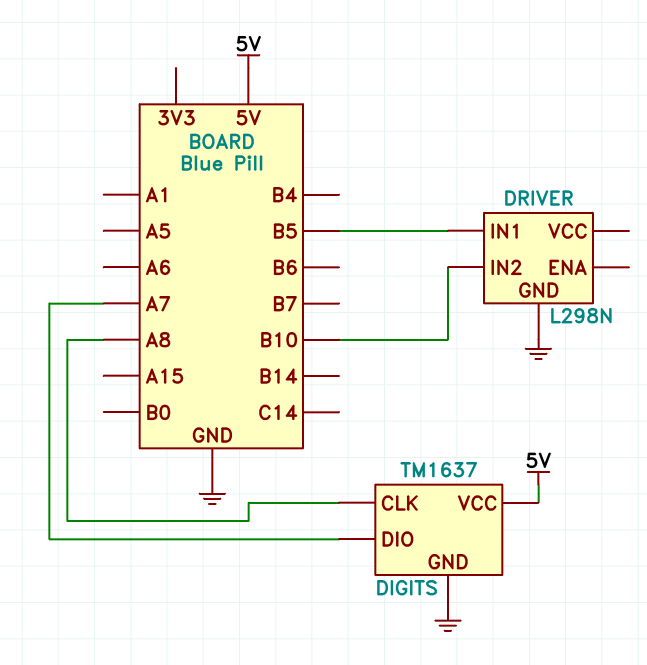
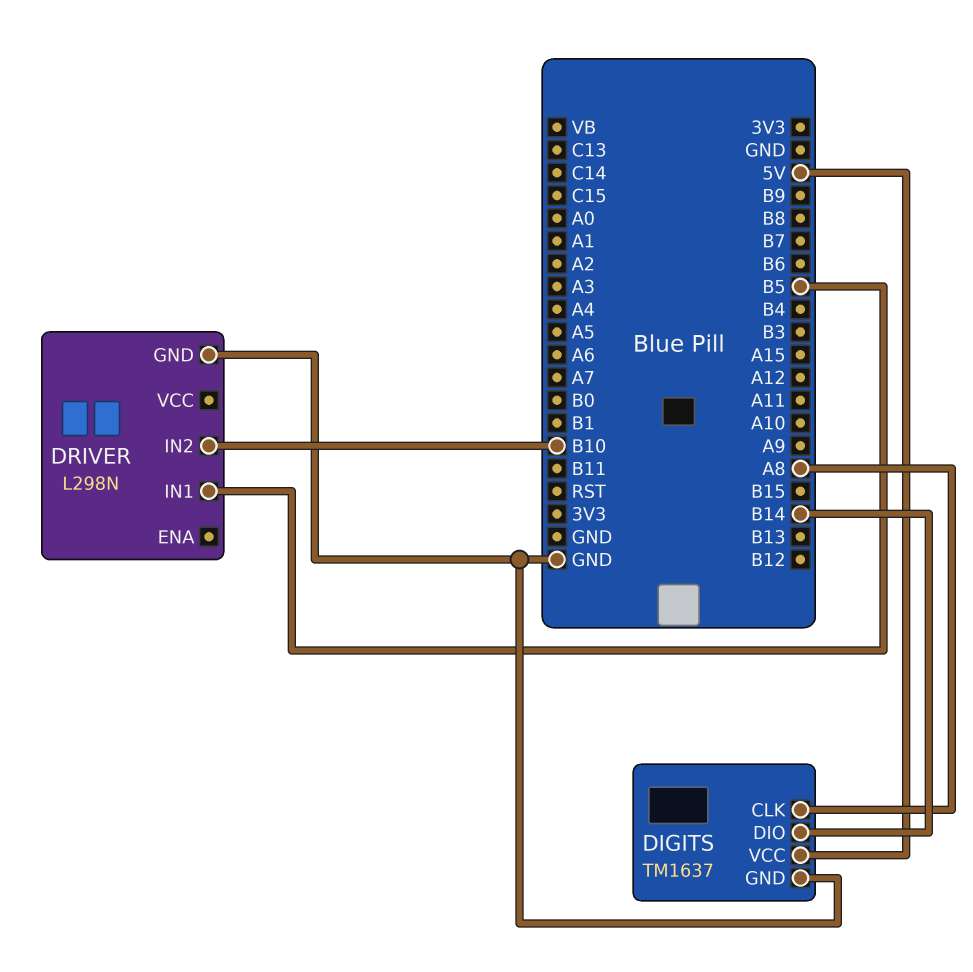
DIGITS pin DIO: A7 -> B14

